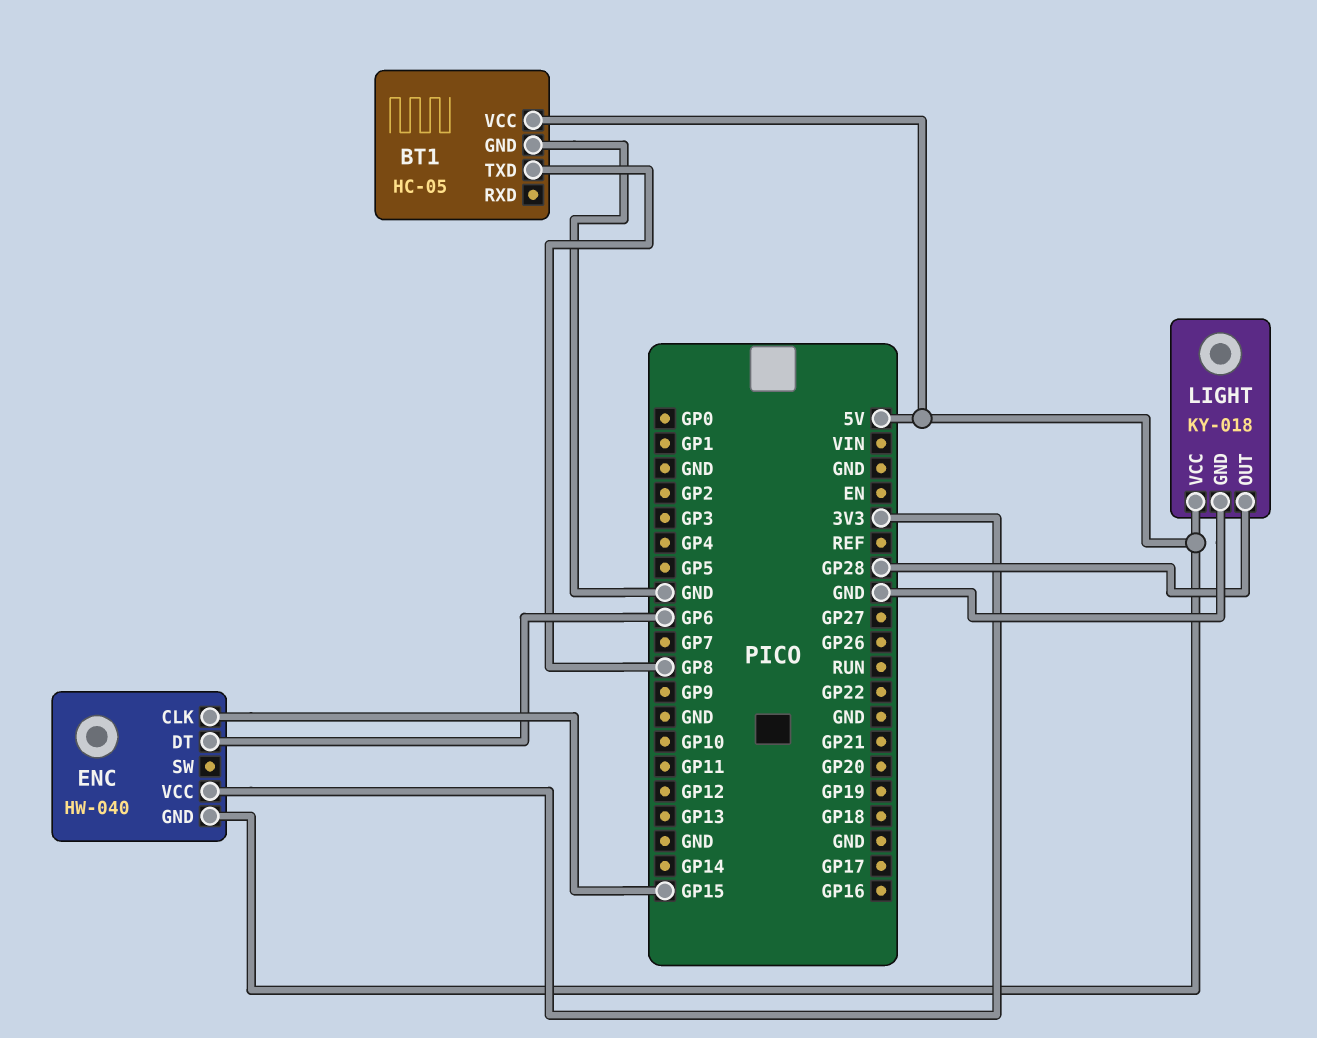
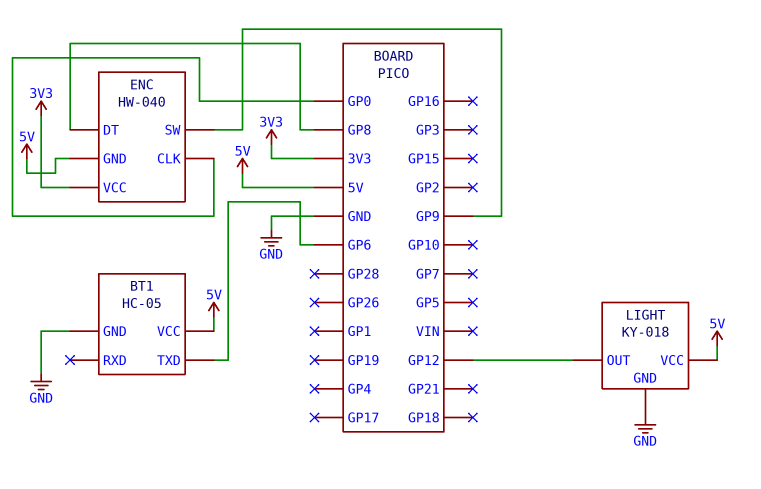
BT1 pin TXD: GP8 -> GP6
ENC pin CLK: GP15 -> GP0
ENC pin DT: GP6 -> GP8
ENC pin SW: none -> GP9
LIGHT pin OUT: GP28 -> GP12

